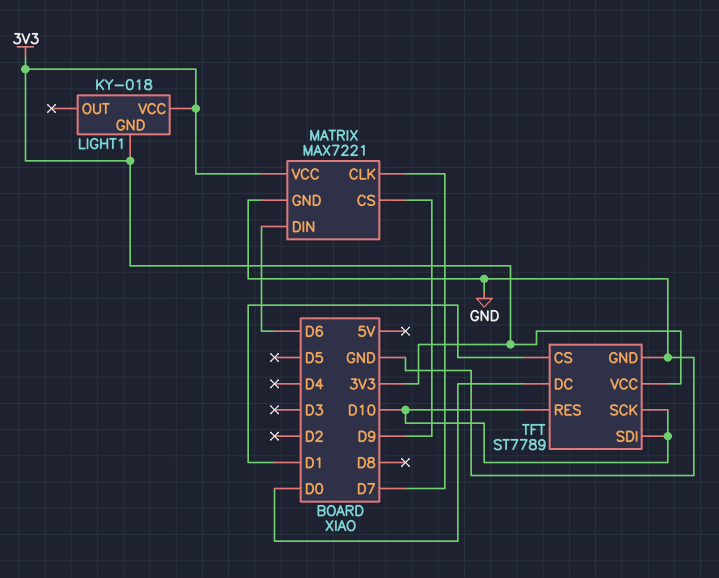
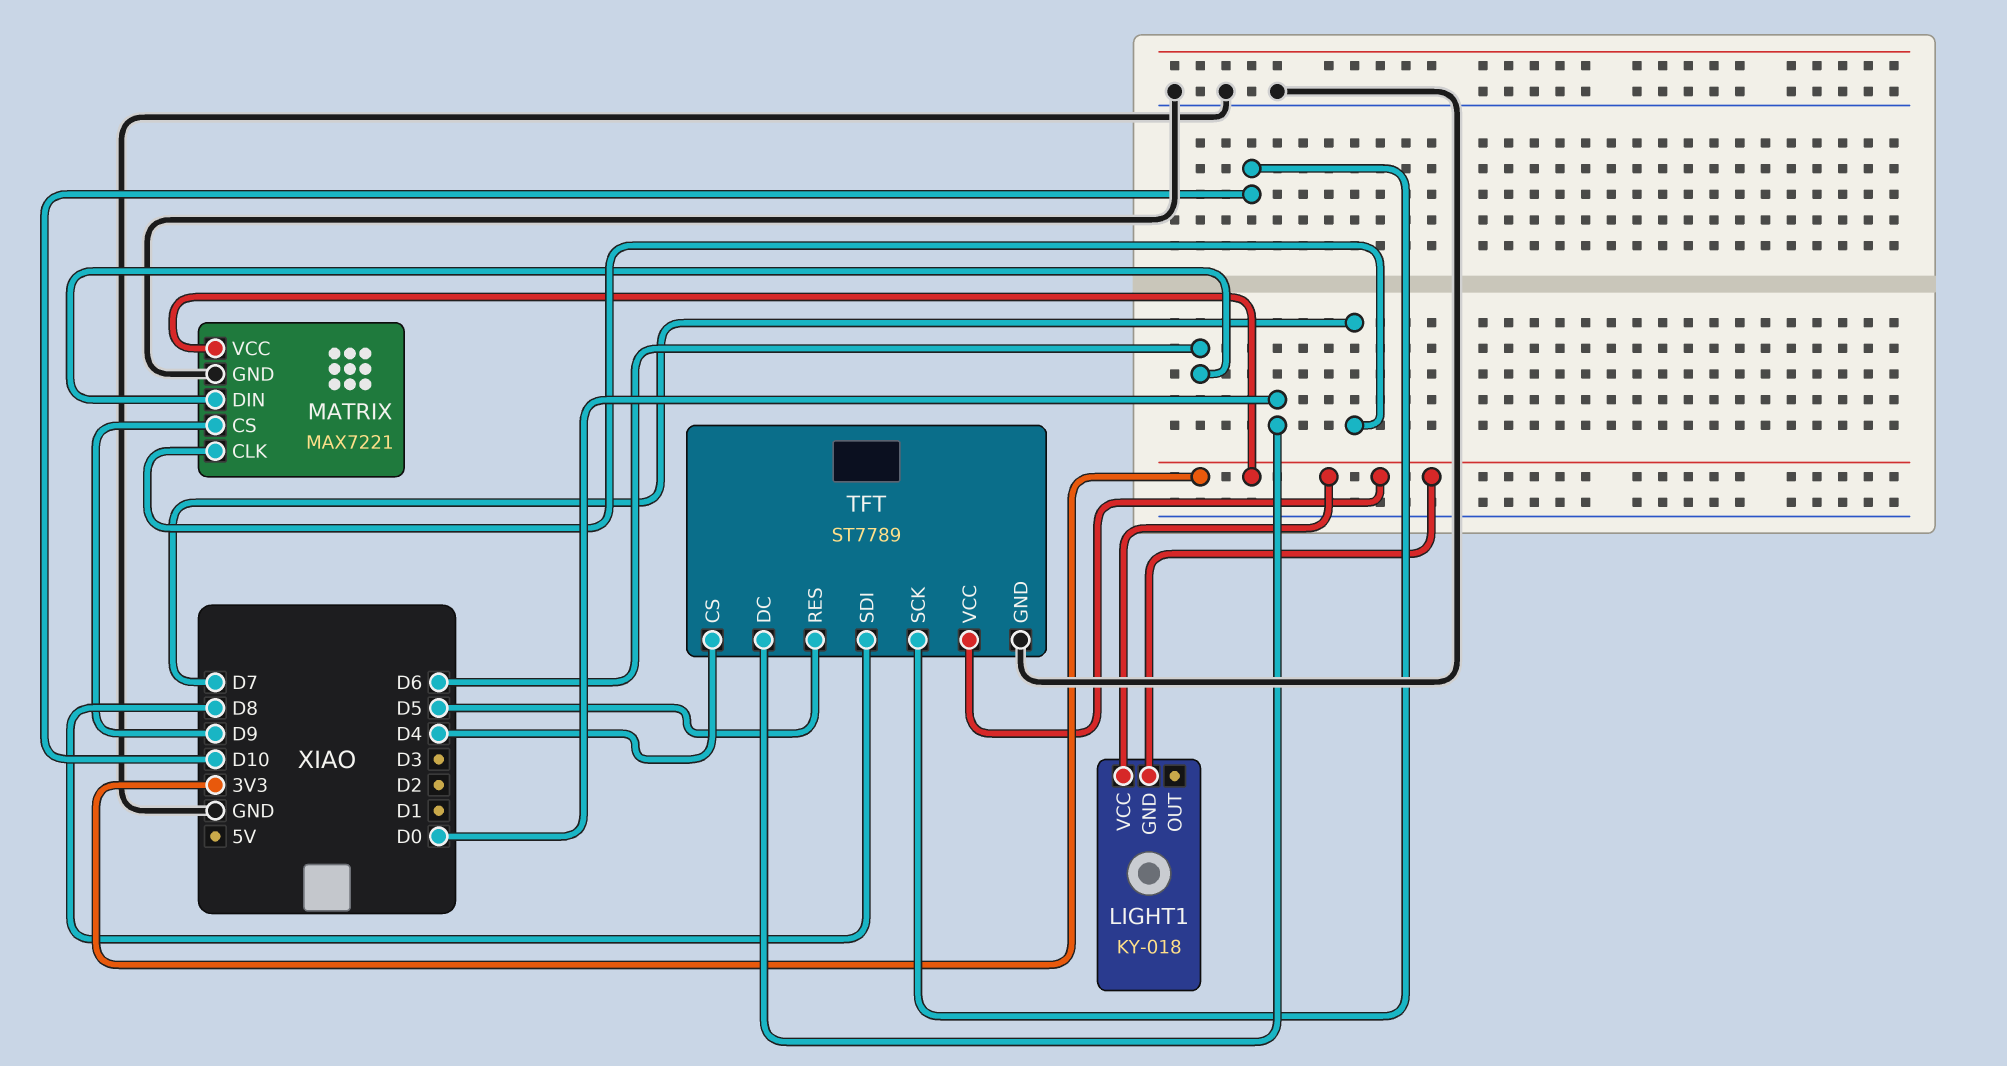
TFT pin CS: D1 -> D4
TFT pin RES: D10 -> D5
TFT pin SDI: D10 -> D8

